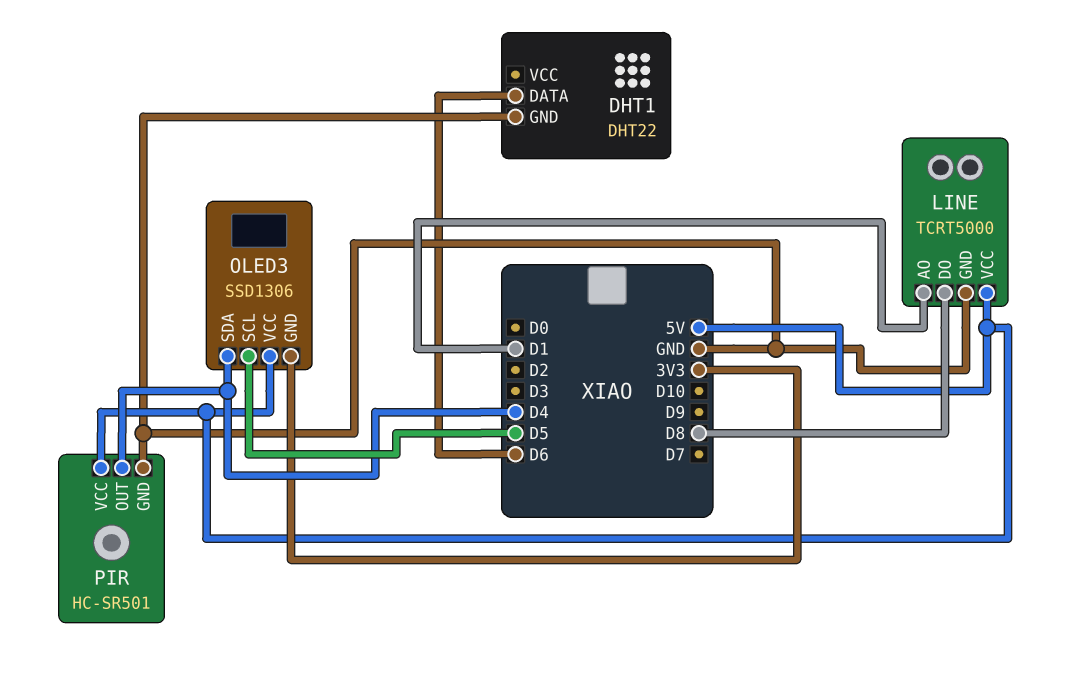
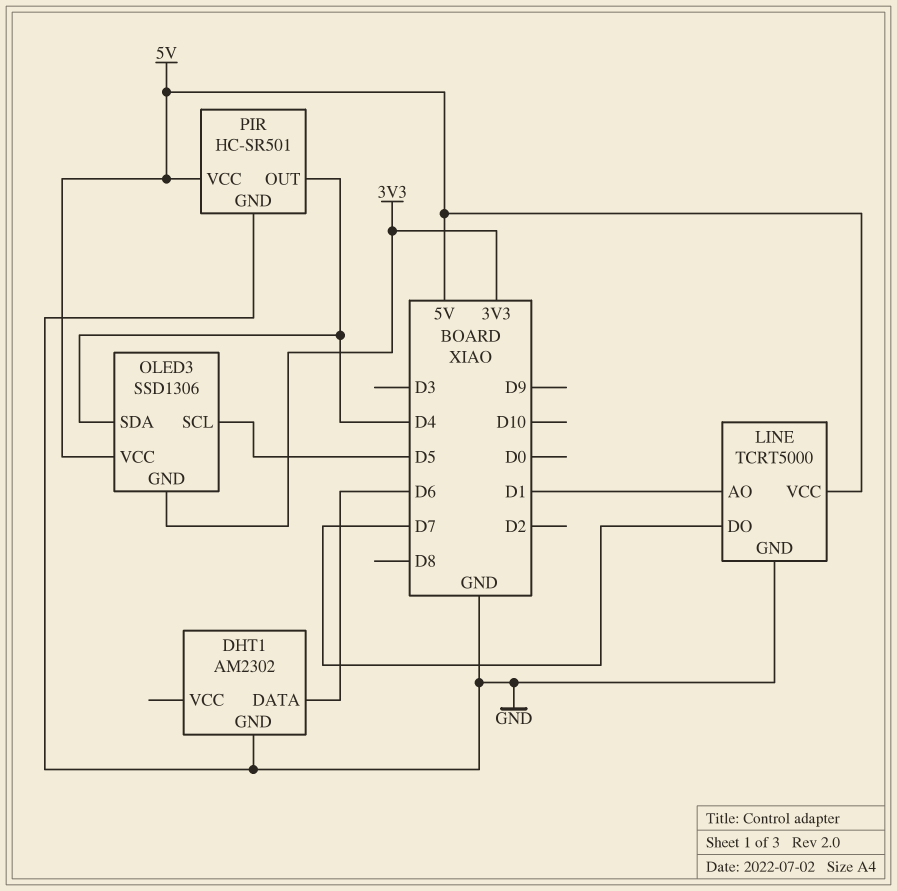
DHT1: DHT22 -> AM2302
LINE pin DO: D8 -> D7

